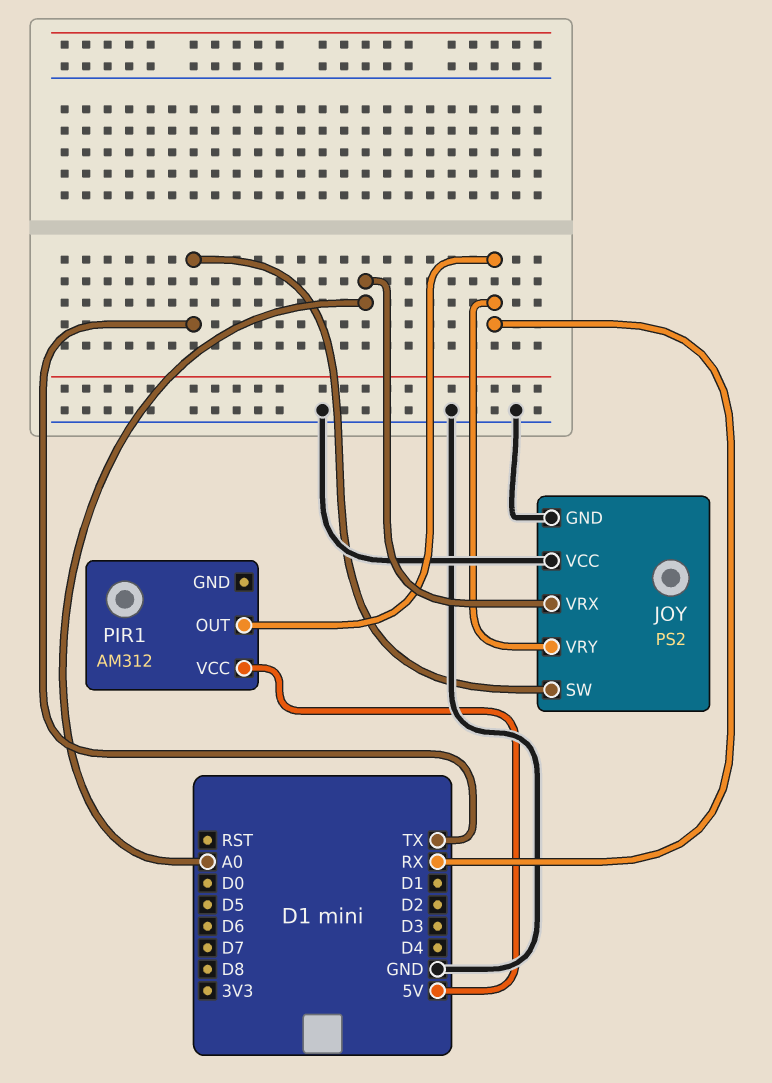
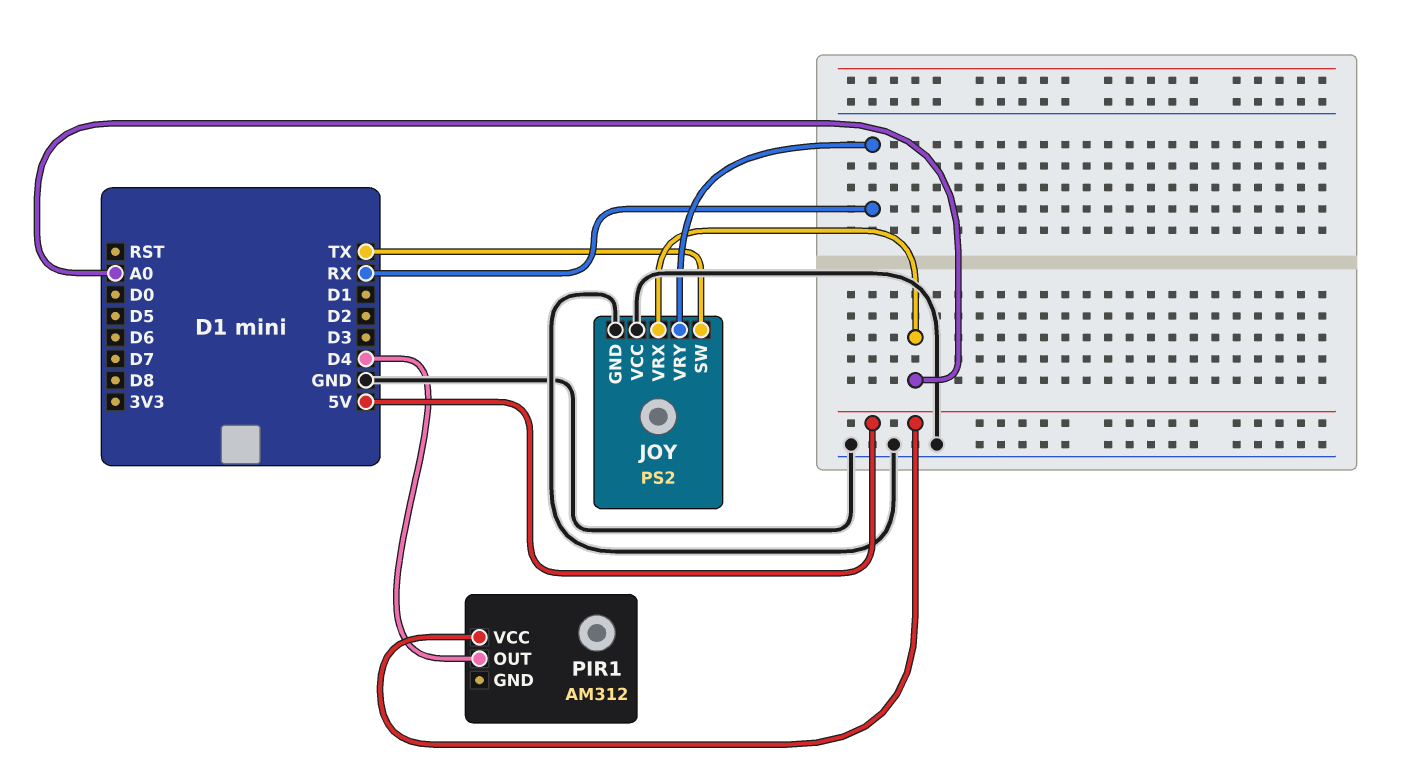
PIR1 pin OUT: RX -> D4

